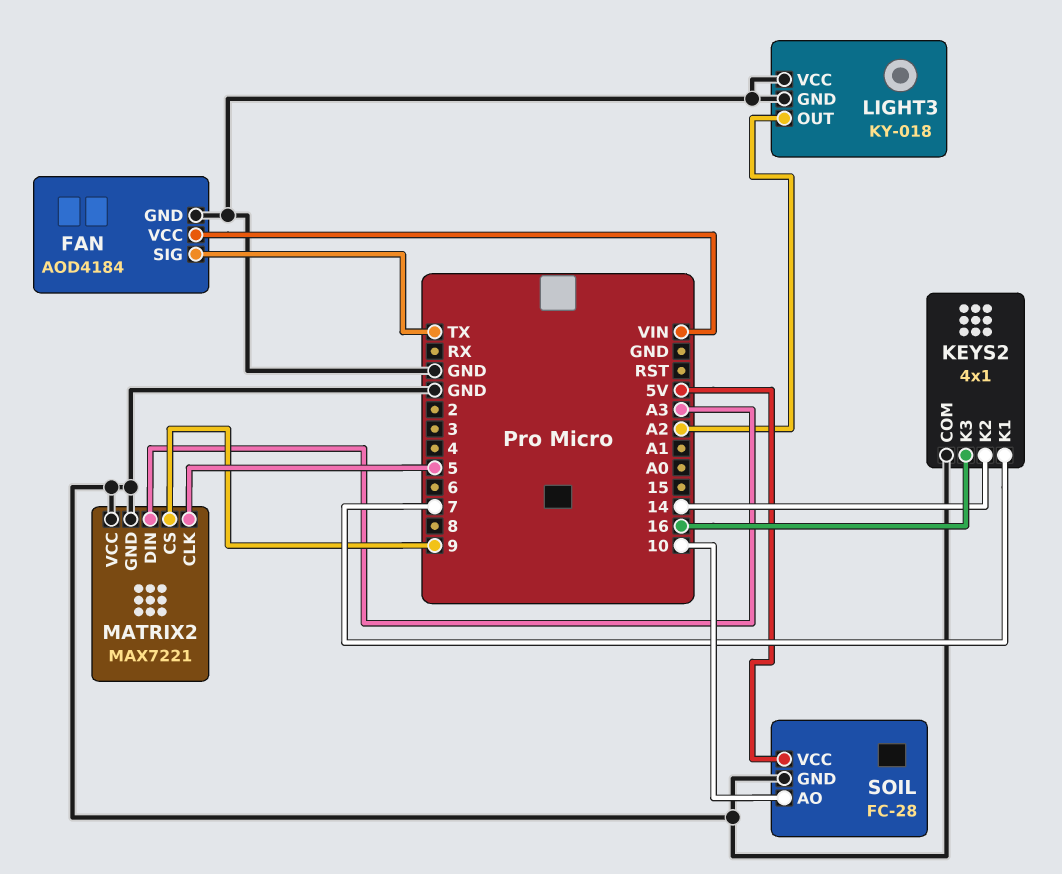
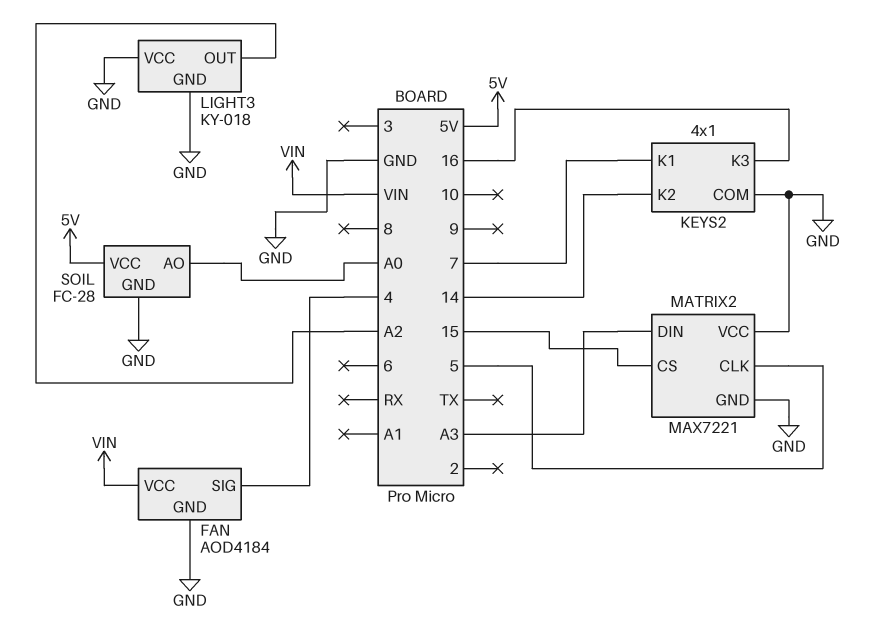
FAN pin SIG: TX -> 4
MATRIX2 pin CS: 9 -> 15
SOIL pin AO: 10 -> A0

